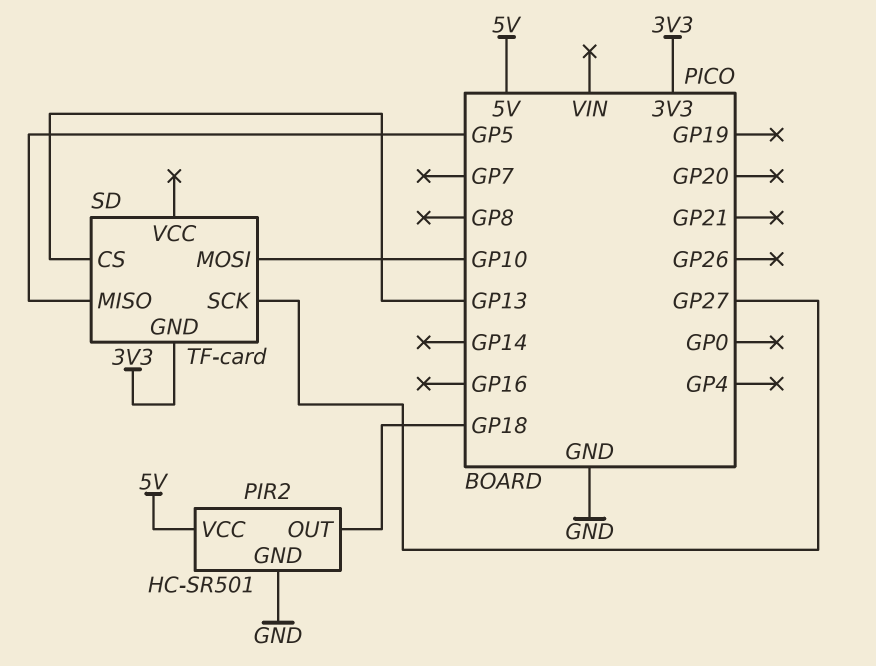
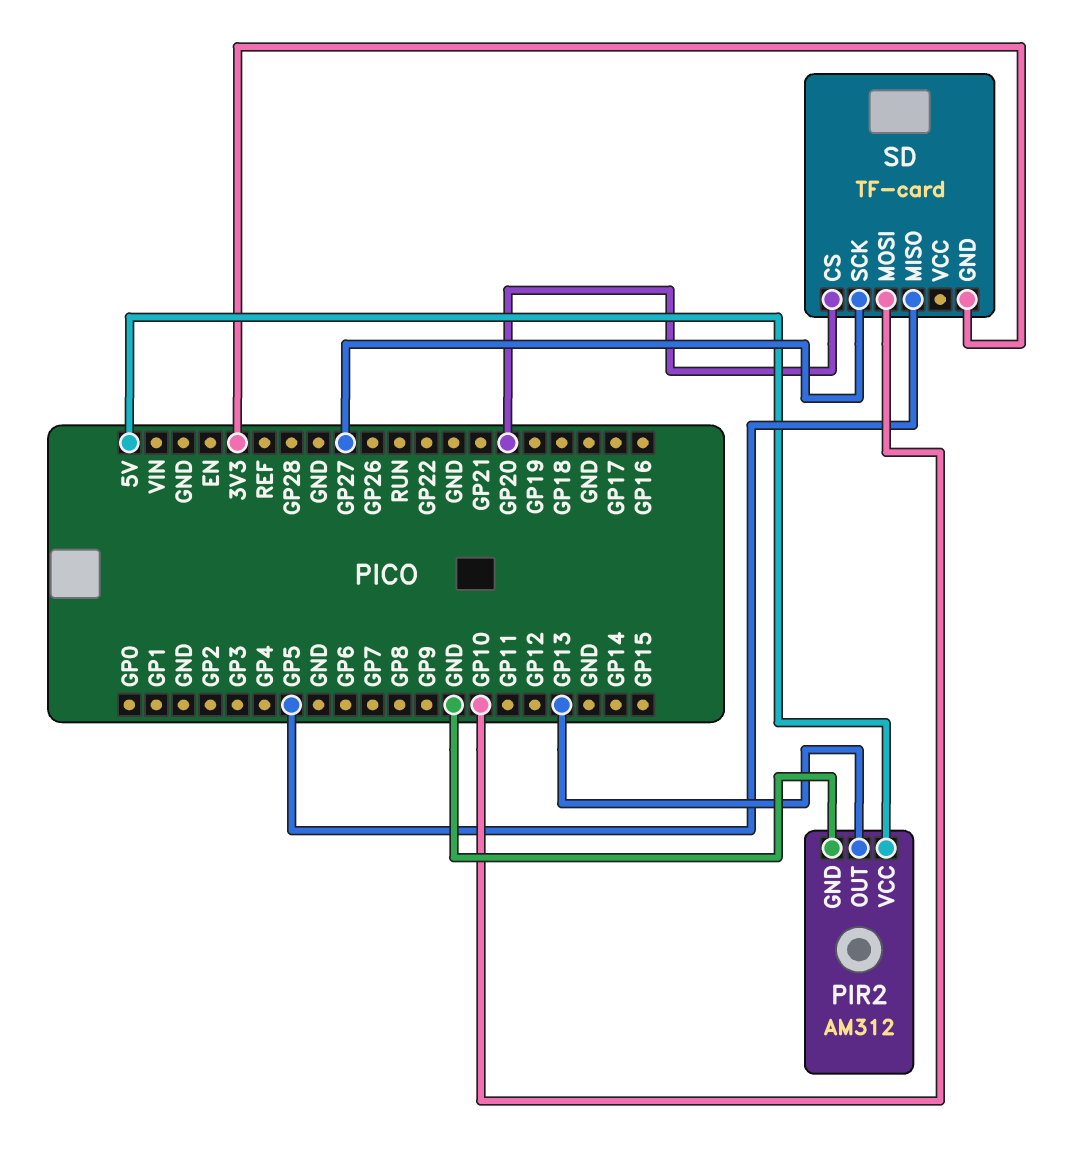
PIR2: HC-SR501 -> AM312
PIR2 pin OUT: GP18 -> GP13
SD pin CS: GP13 -> GP20

